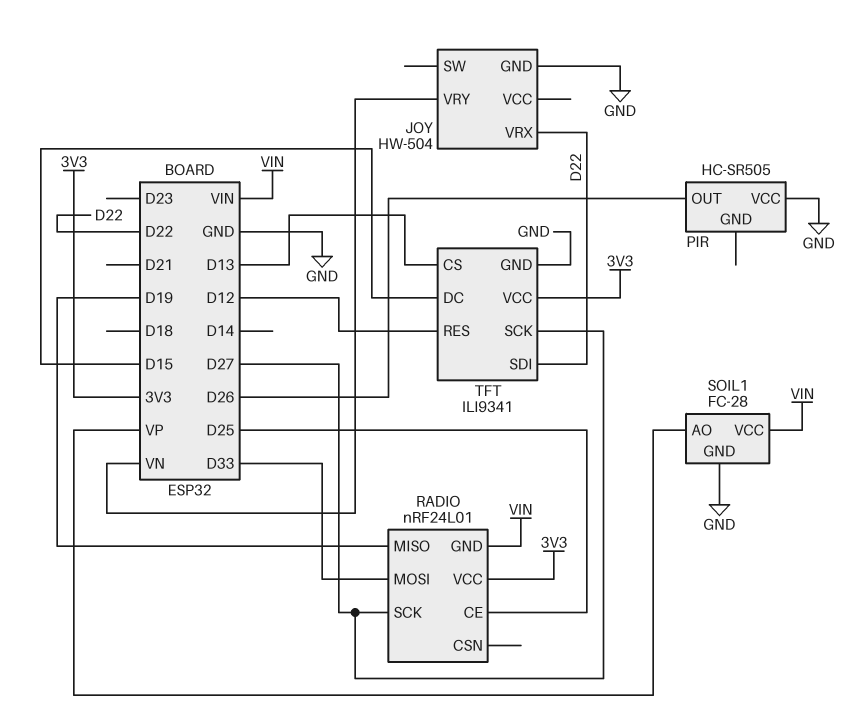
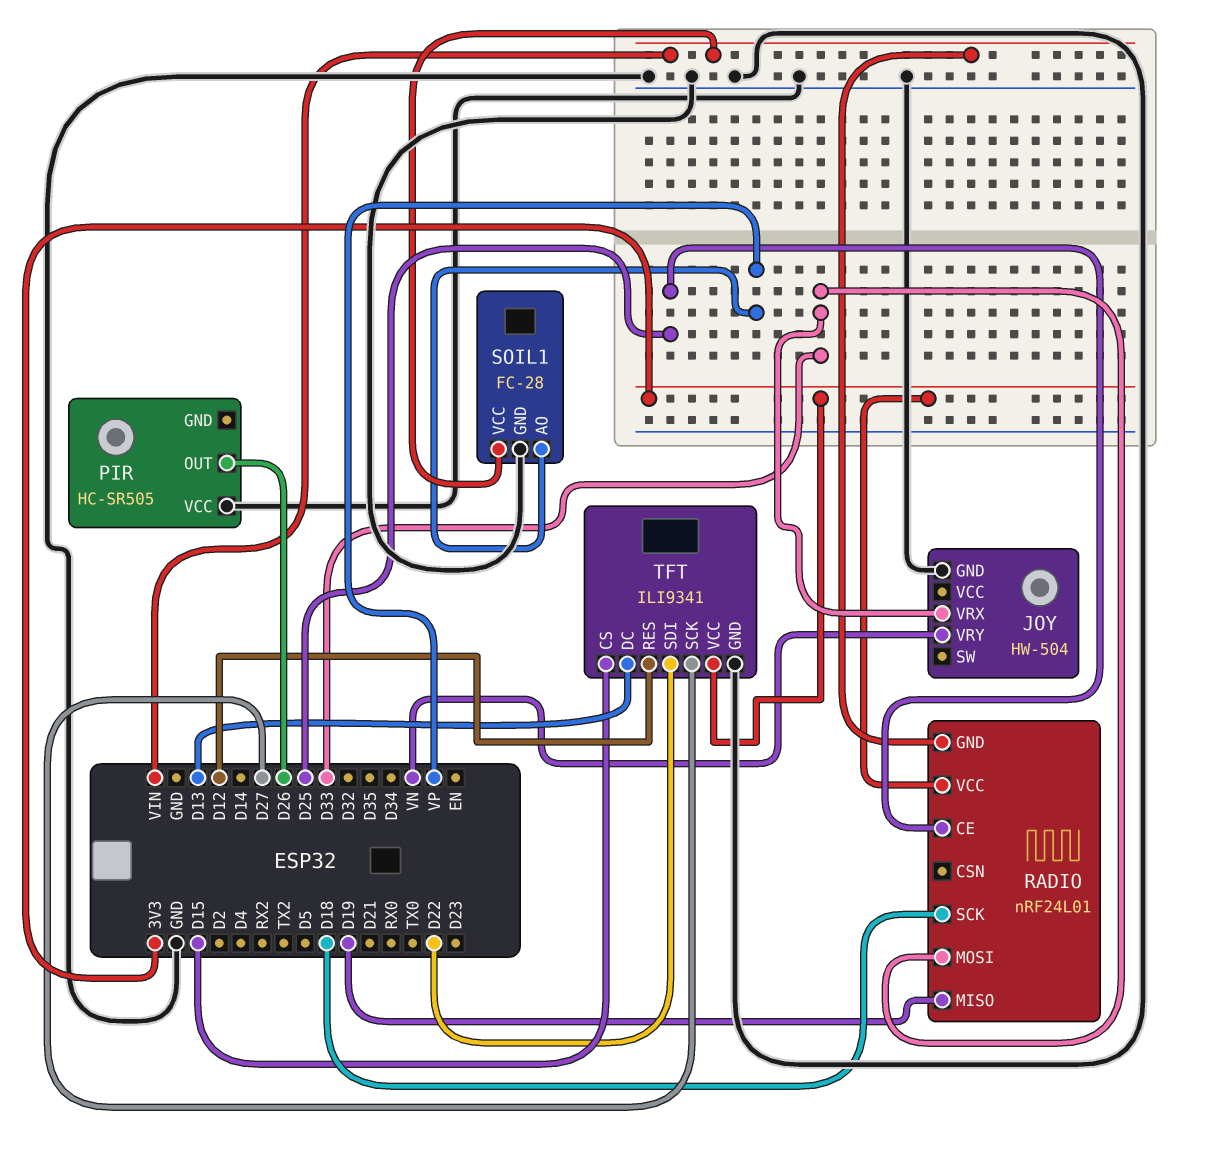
JOY pin VRX: D22 -> D33
RADIO pin SCK: D27 -> D18
TFT pin CS: D13 -> D15
TFT pin DC: D15 -> D13

